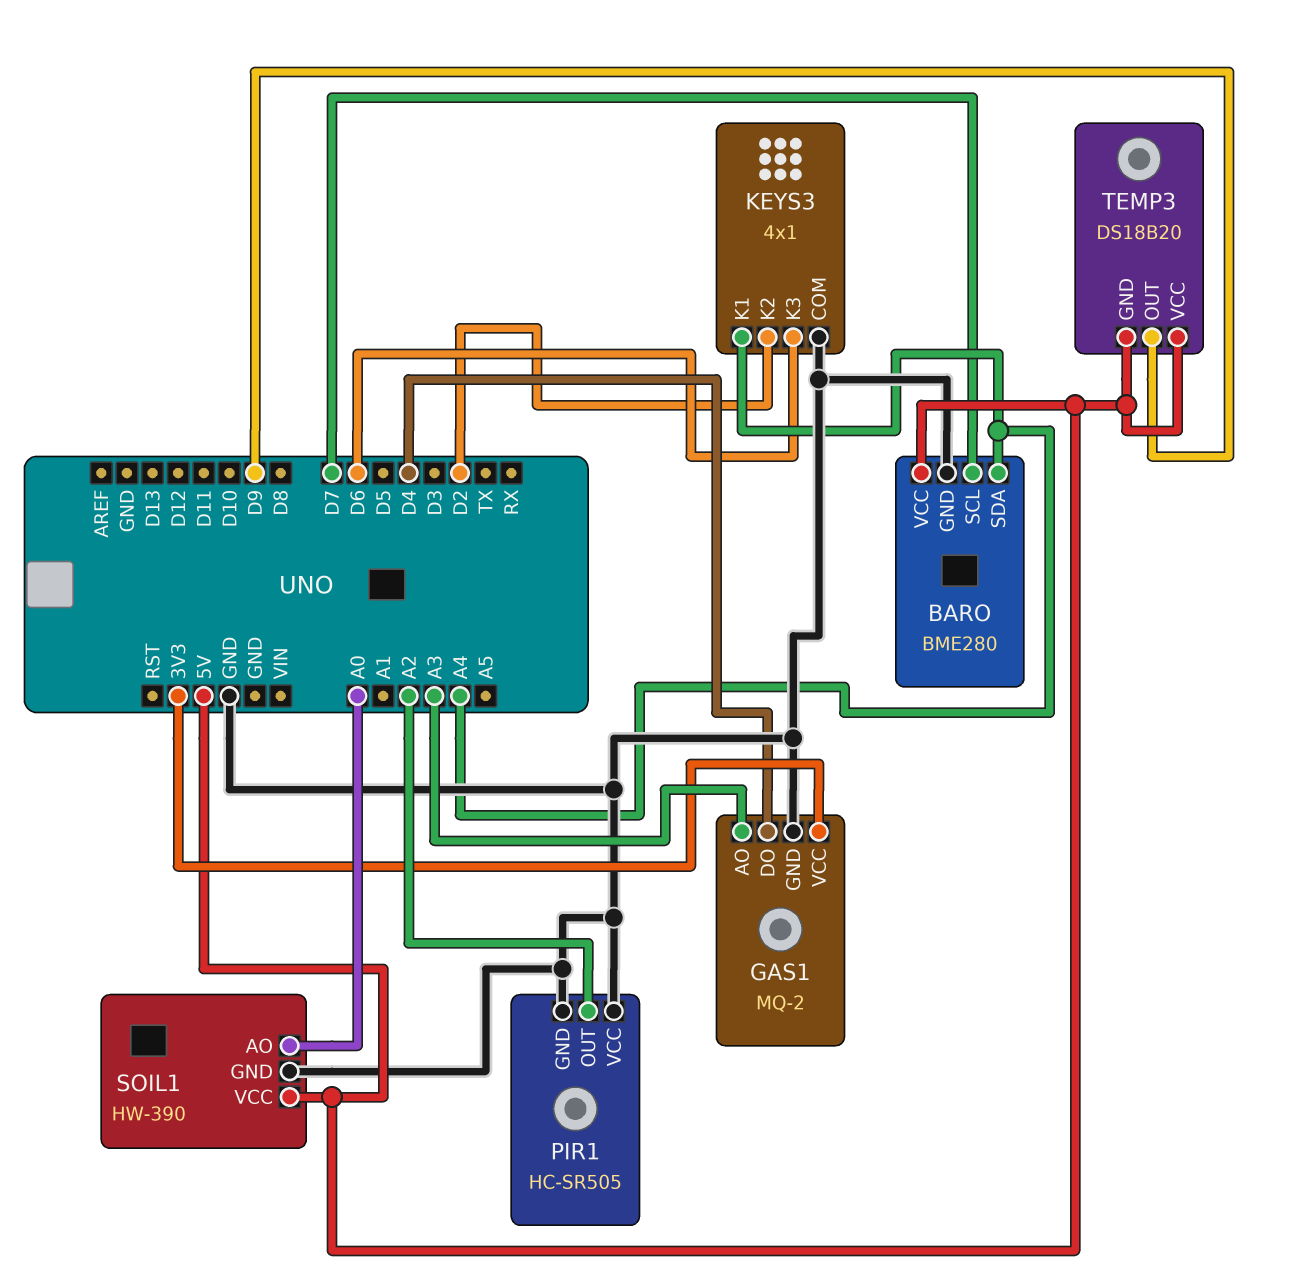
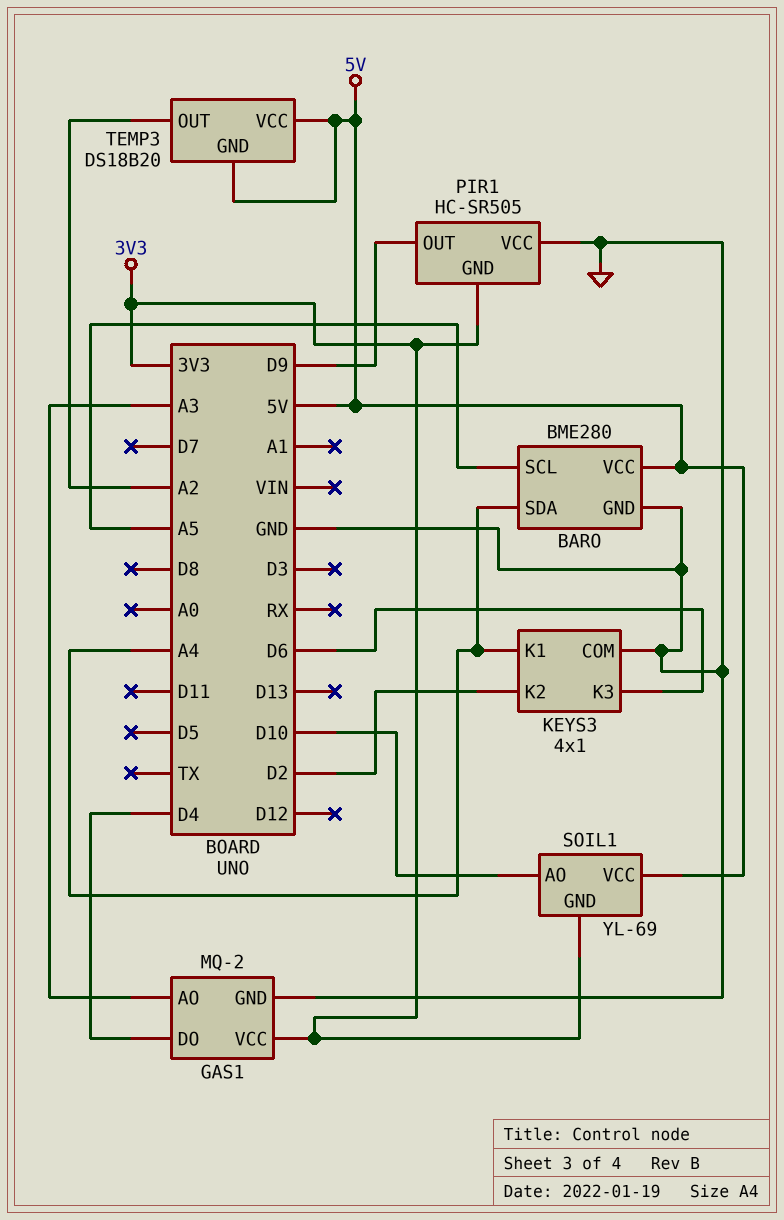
BARO pin SCL: D7 -> A5
PIR1 pin GND: GND -> 3V3
PIR1 pin OUT: A2 -> D9
SOIL1: HW-390 -> YL-69
SOIL1 pin AO: A0 -> D10
SOIL1 pin GND: GND -> 3V3
TEMP3 pin OUT: D9 -> A2

